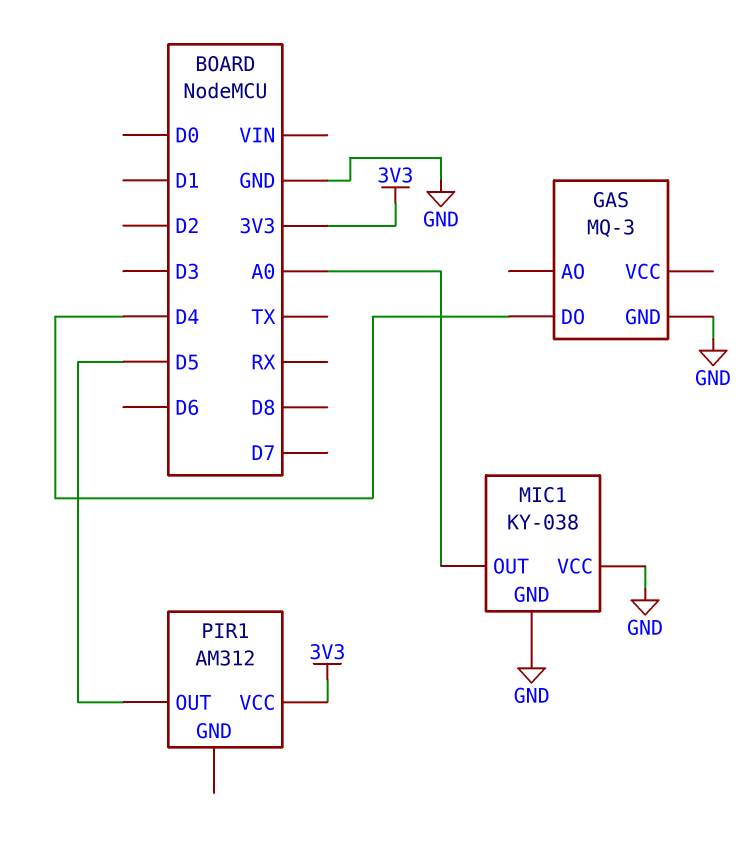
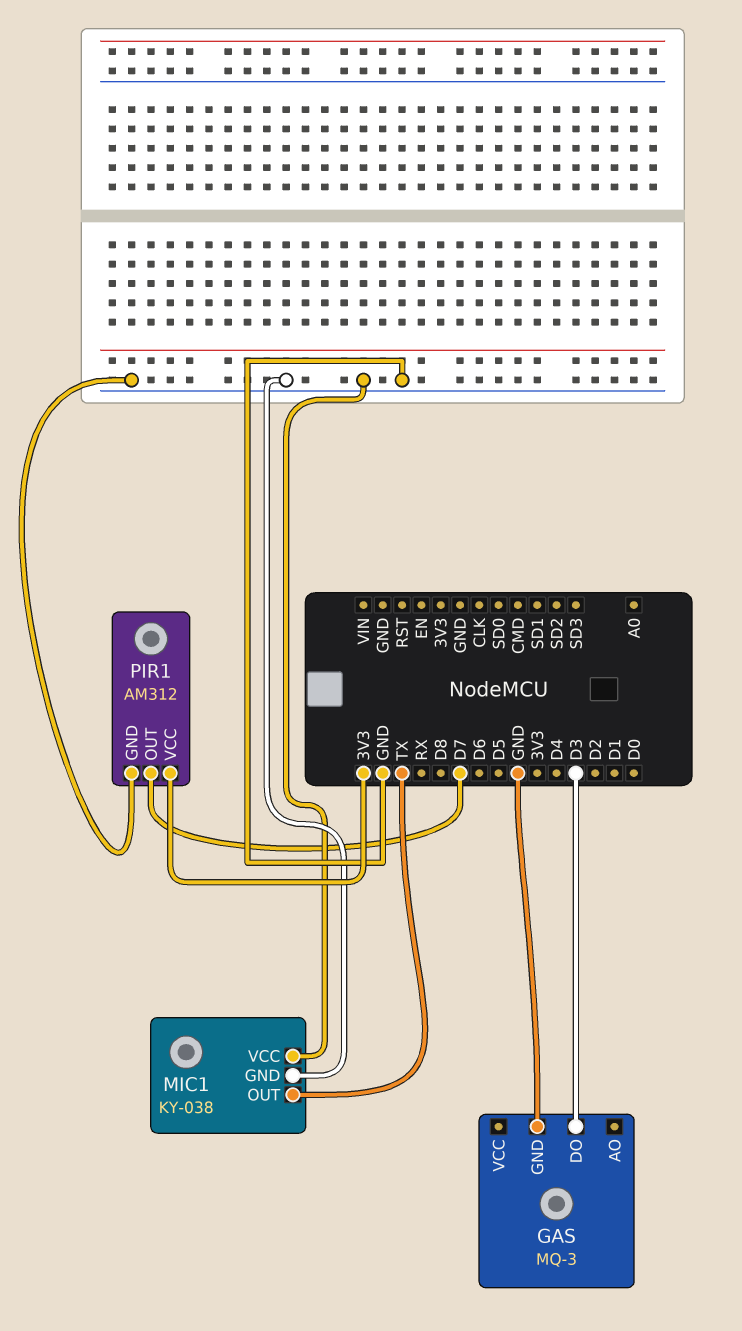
GAS pin DO: D4 -> D3
MIC1 pin OUT: A0 -> TX
PIR1 pin GND: none -> GND
PIR1 pin OUT: D5 -> D7

